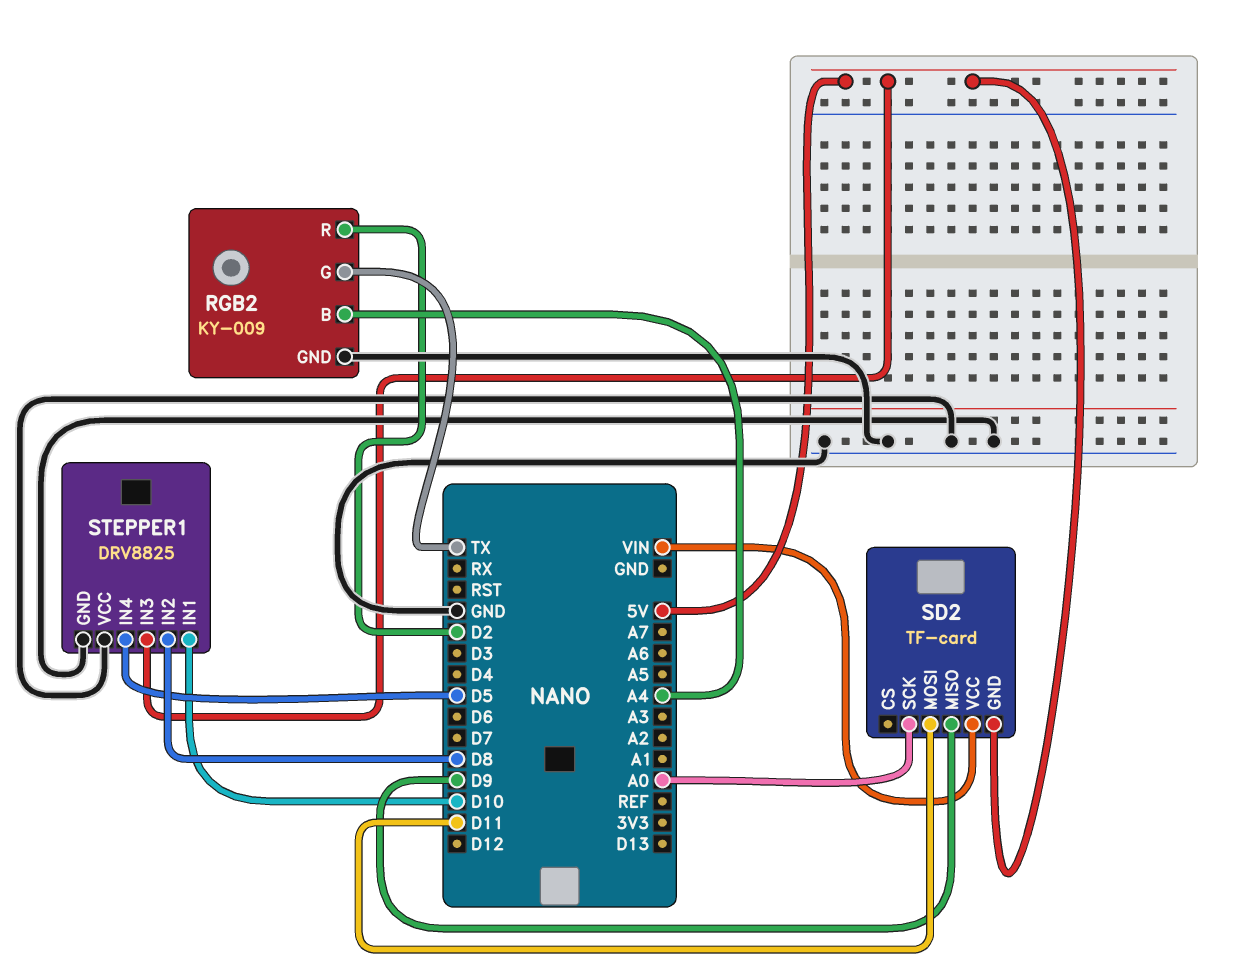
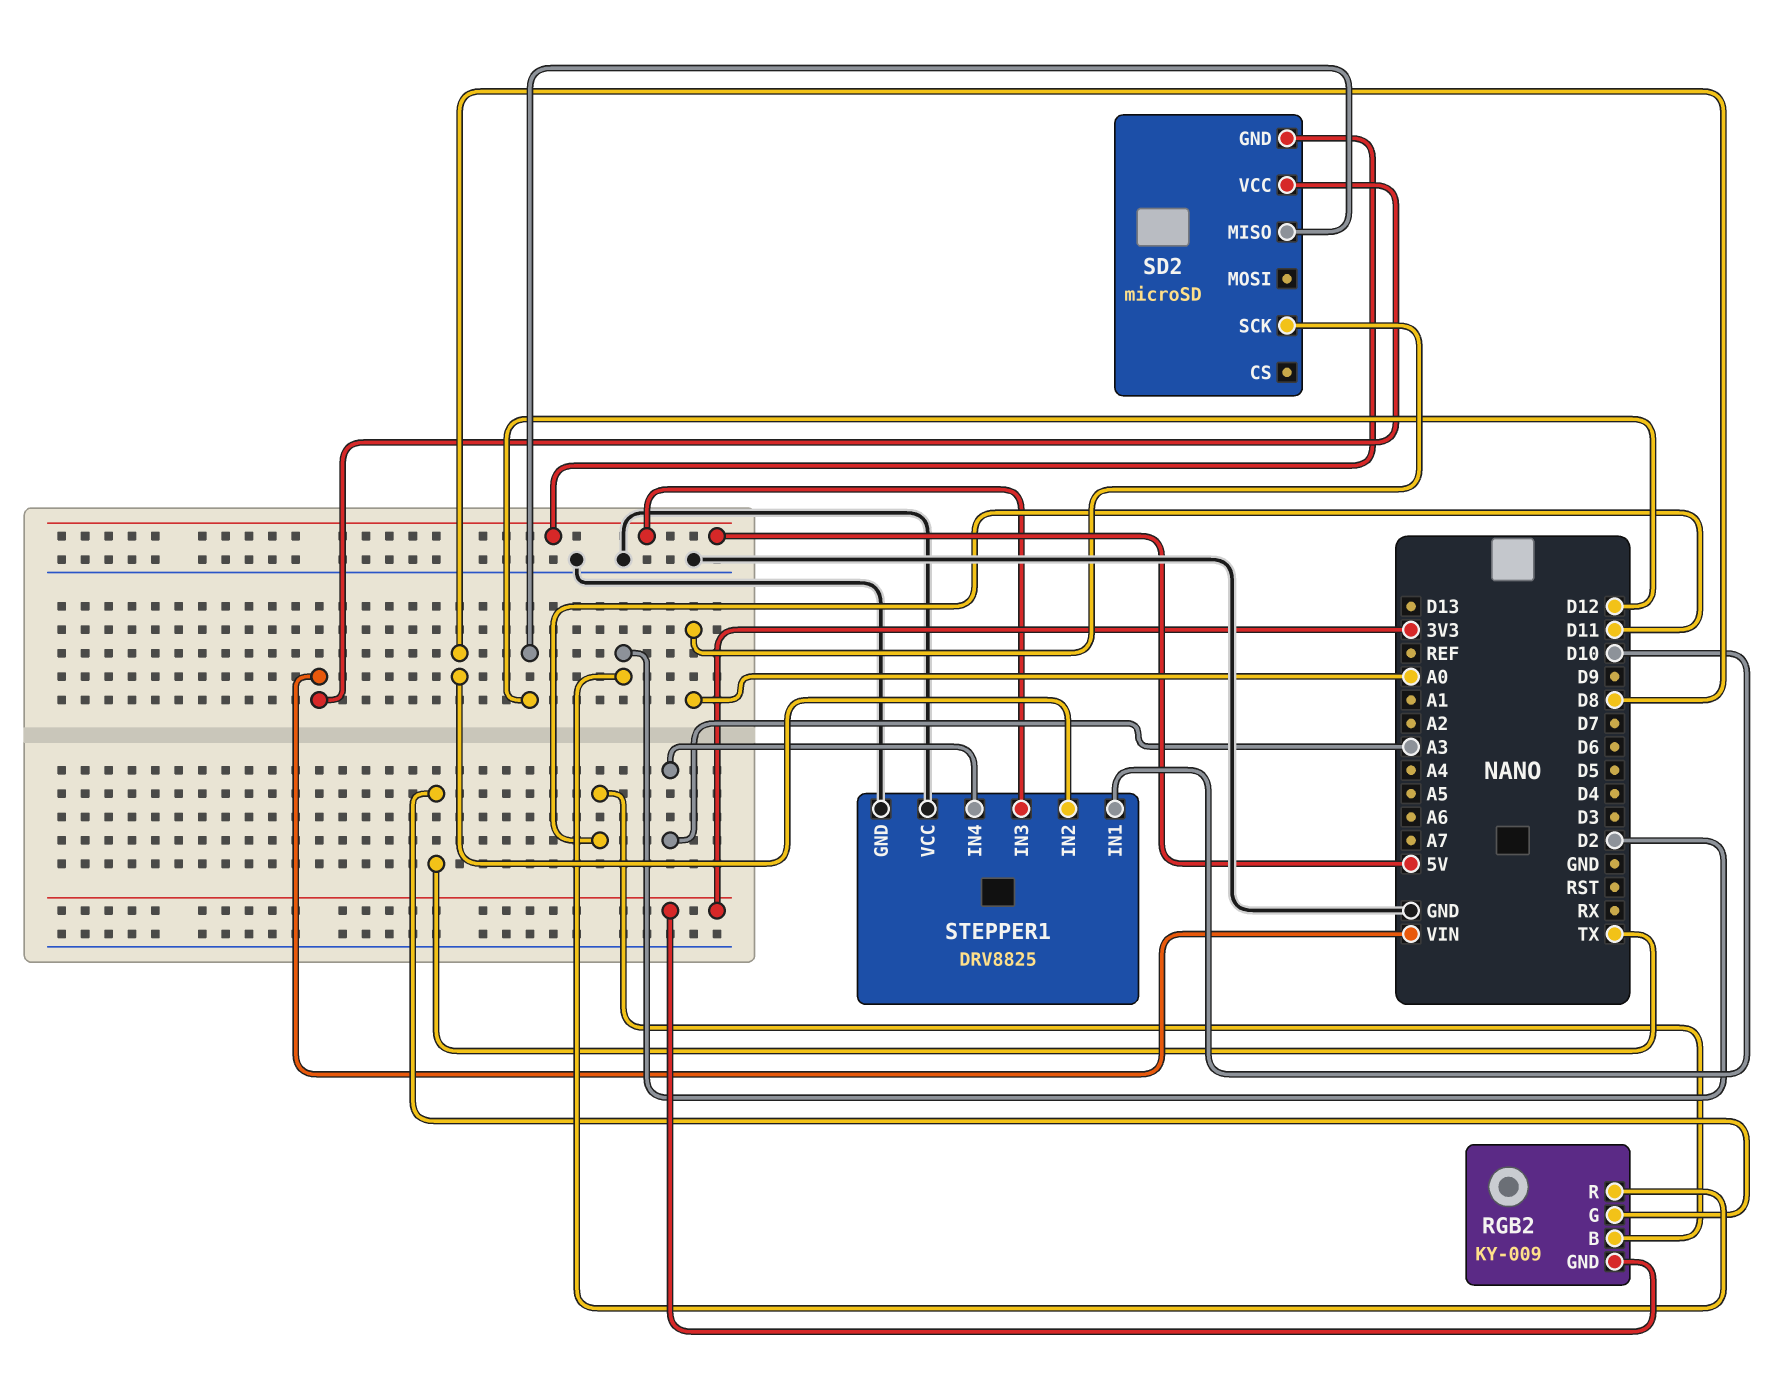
RGB2 pin B: A4 -> D11
RGB2 pin GND: GND -> 3V3
SD2: TF-card -> microSD
SD2 pin MISO: D9 -> D12
SD2 pin MOSI: D11 -> none
STEPPER1 pin IN4: D5 -> A3

